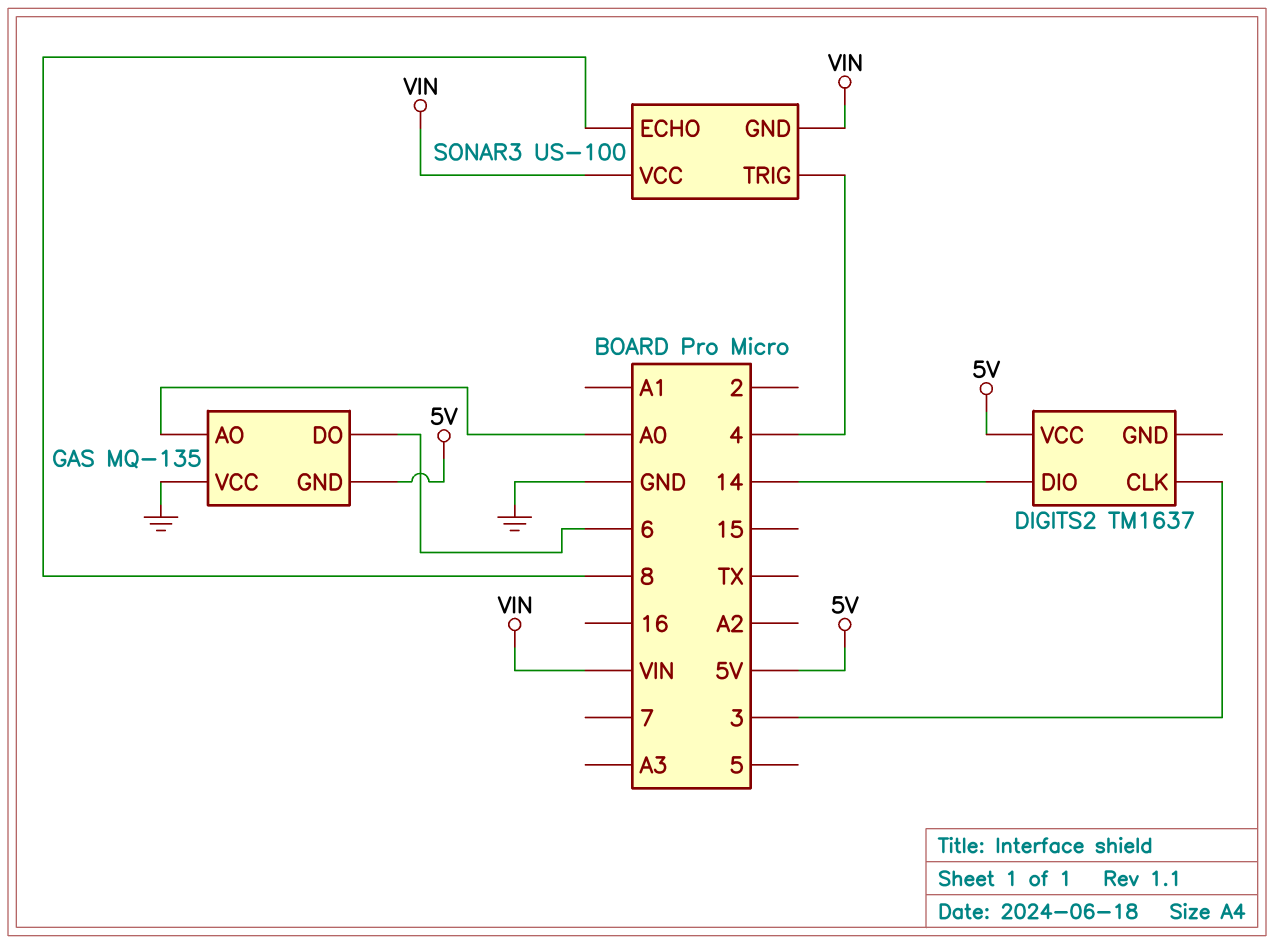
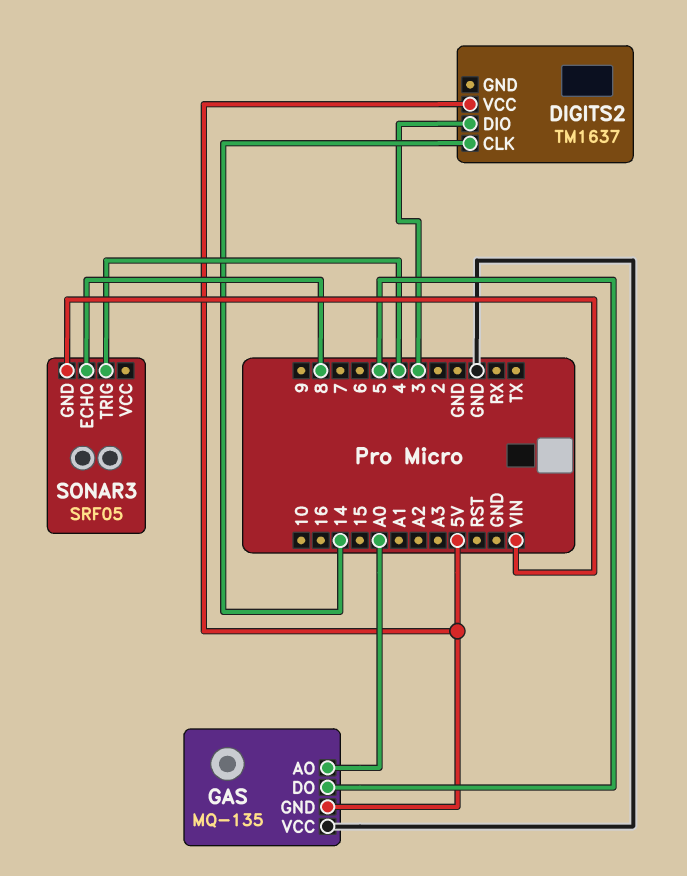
DIGITS2 pin CLK: 3 -> 14
DIGITS2 pin DIO: 14 -> 3
GAS pin DO: 6 -> 5
SONAR3: US-100 -> SRF05
SONAR3 pin VCC: VIN -> none

